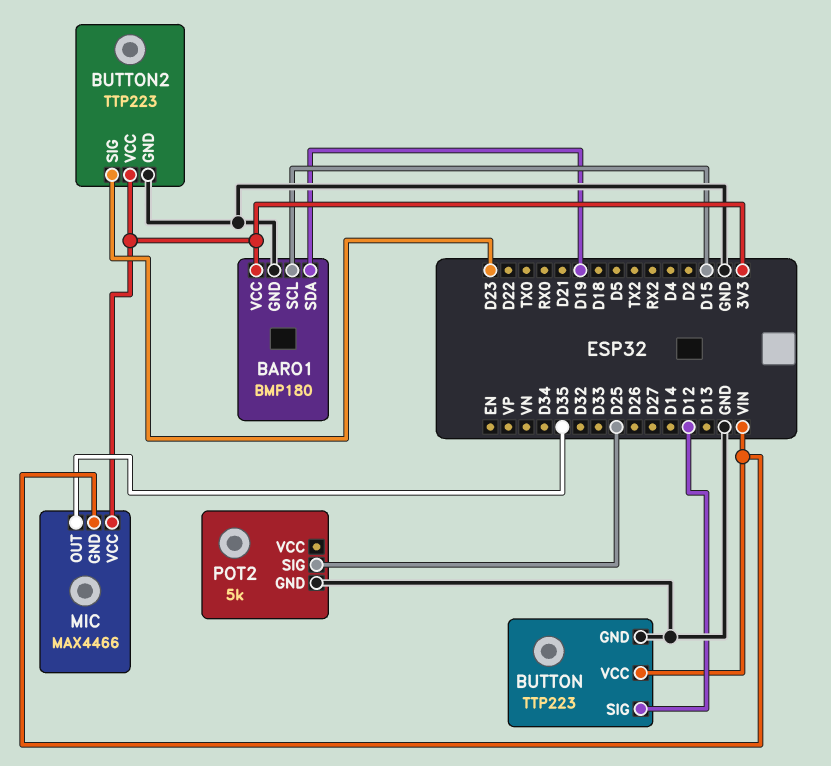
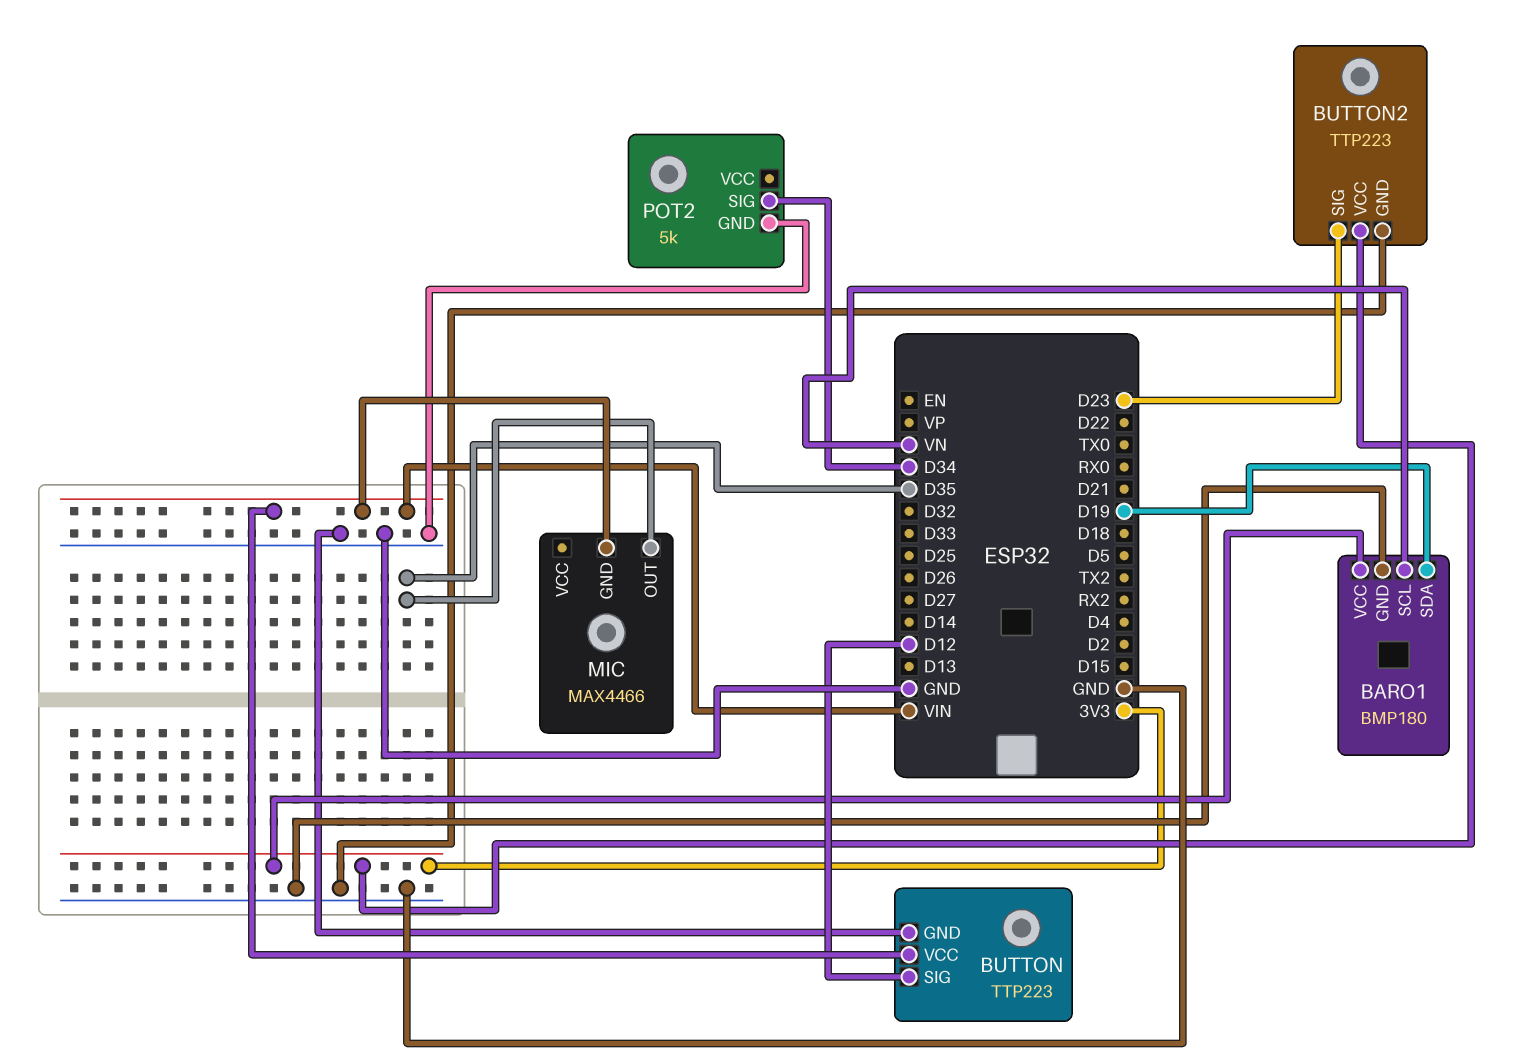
BARO1 pin SCL: D15 -> VN
MIC pin VCC: 3V3 -> none
POT2 pin SIG: D25 -> D34

